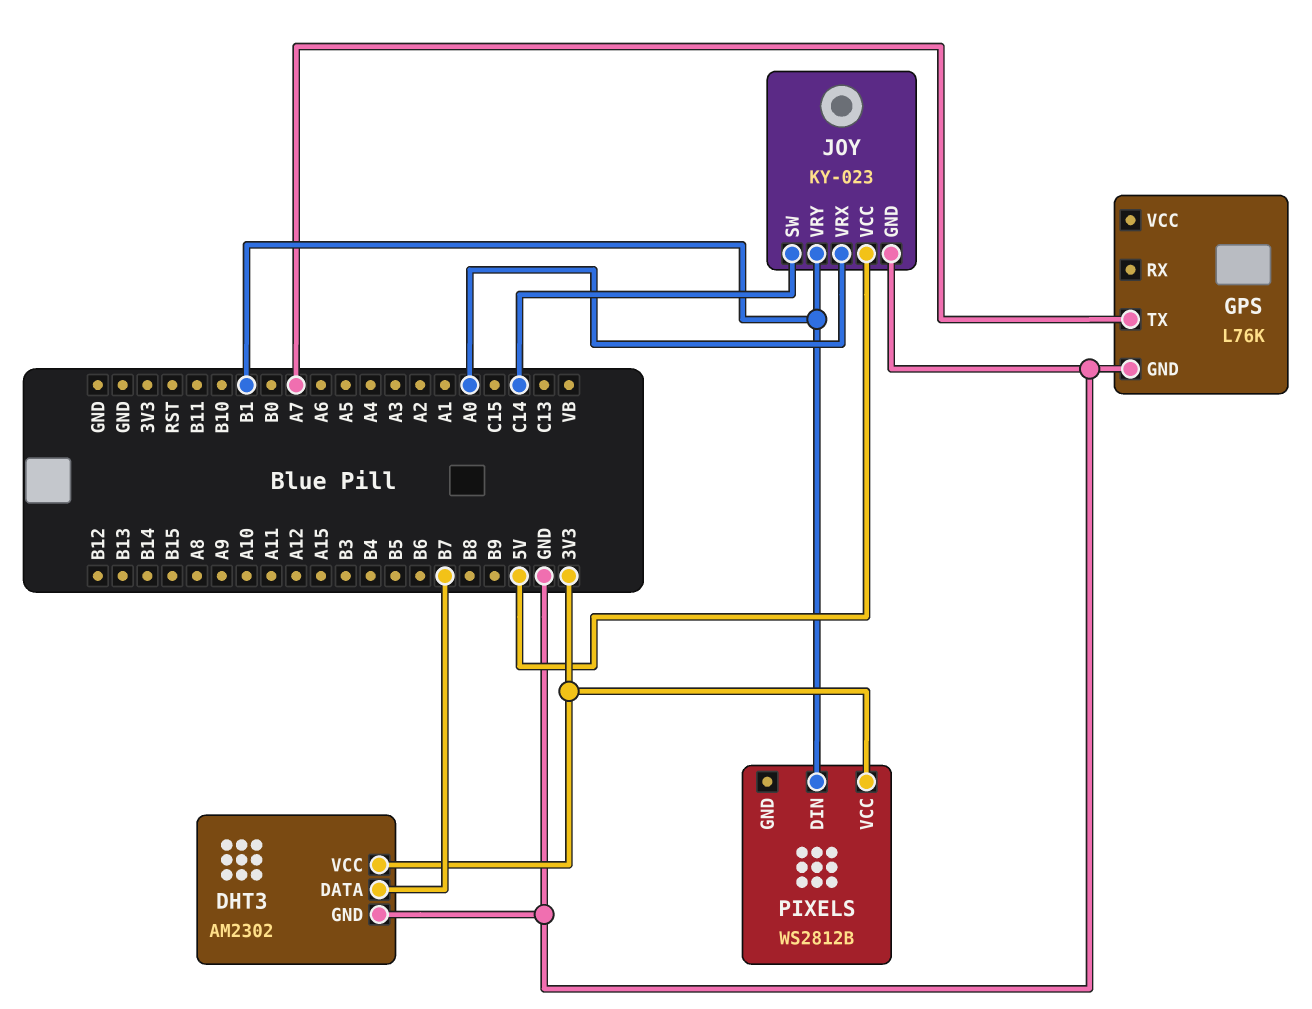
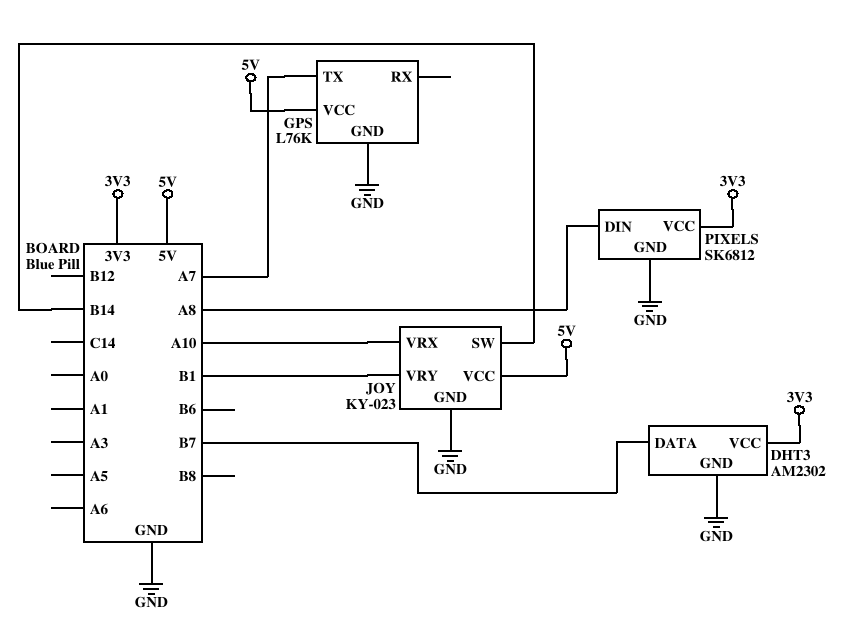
GPS pin VCC: none -> 5V
JOY pin SW: C14 -> B14
JOY pin VRX: A0 -> A10
PIXELS: WS2812B -> SK6812
PIXELS pin DIN: B1 -> A8
PIXELS pin GND: none -> GND

